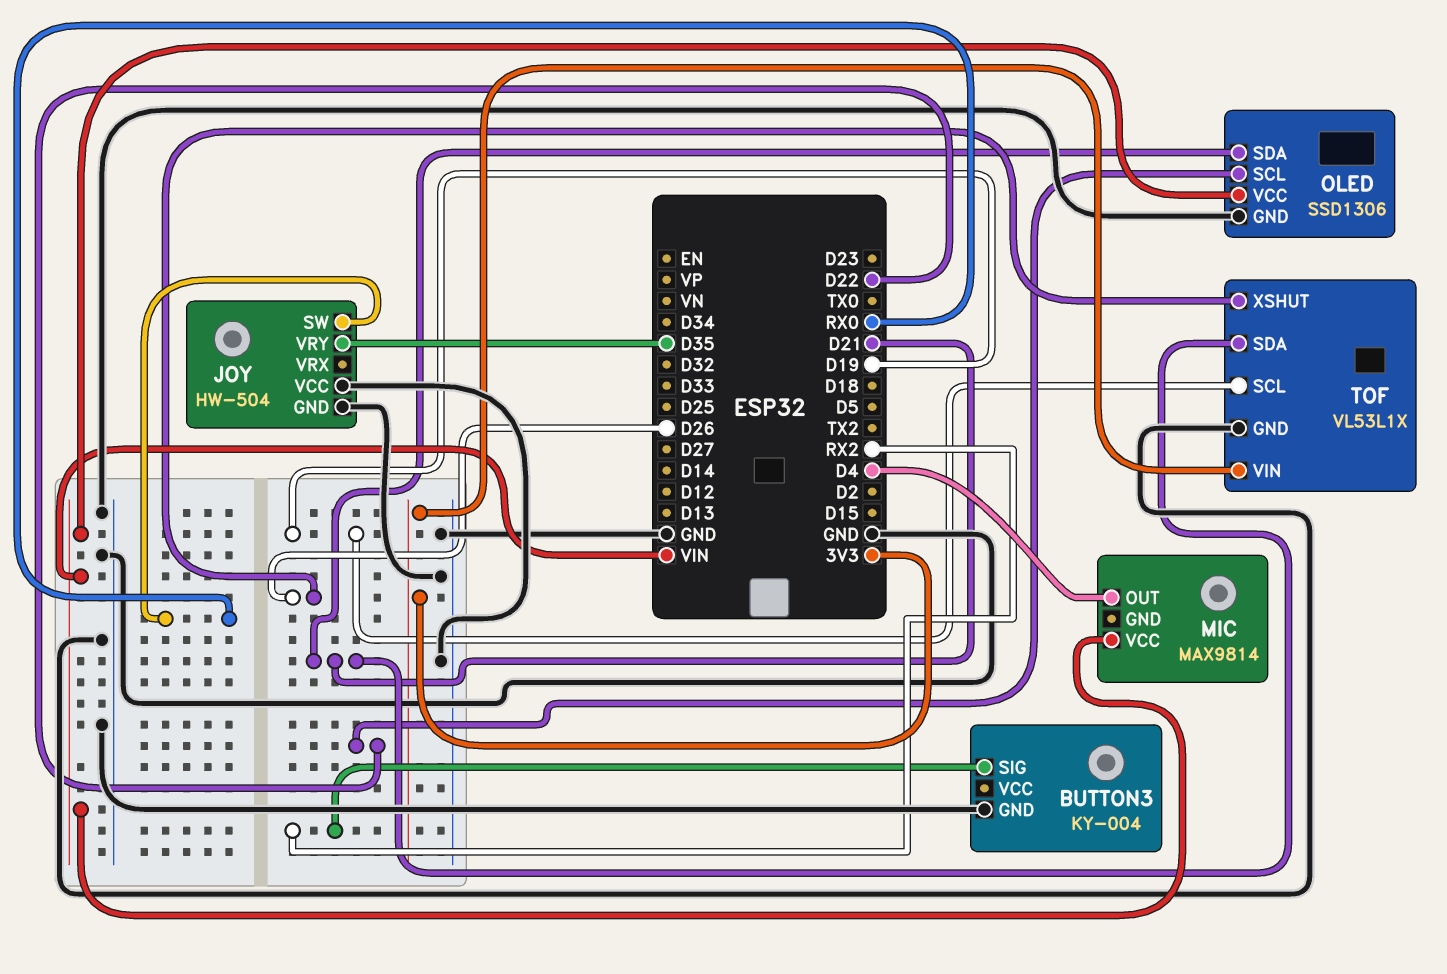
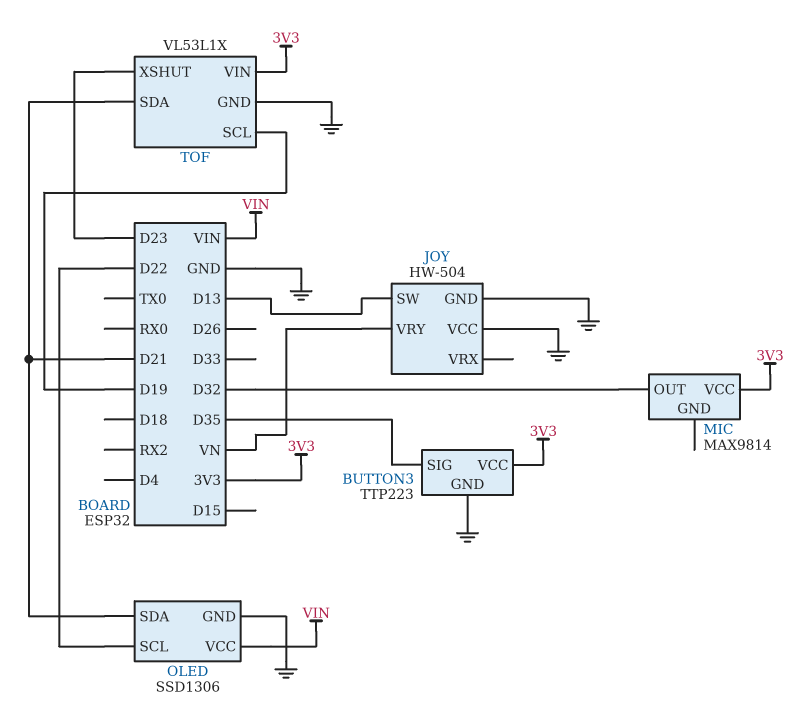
BUTTON3: KY-004 -> TTP223
BUTTON3 pin SIG: RX2 -> D35
BUTTON3 pin VCC: none -> 3V3
JOY pin SW: RX0 -> D13
JOY pin VRY: D35 -> VN
MIC pin OUT: D4 -> D32
MIC pin VCC: VIN -> 3V3
TOF pin XSHUT: D26 -> D23

